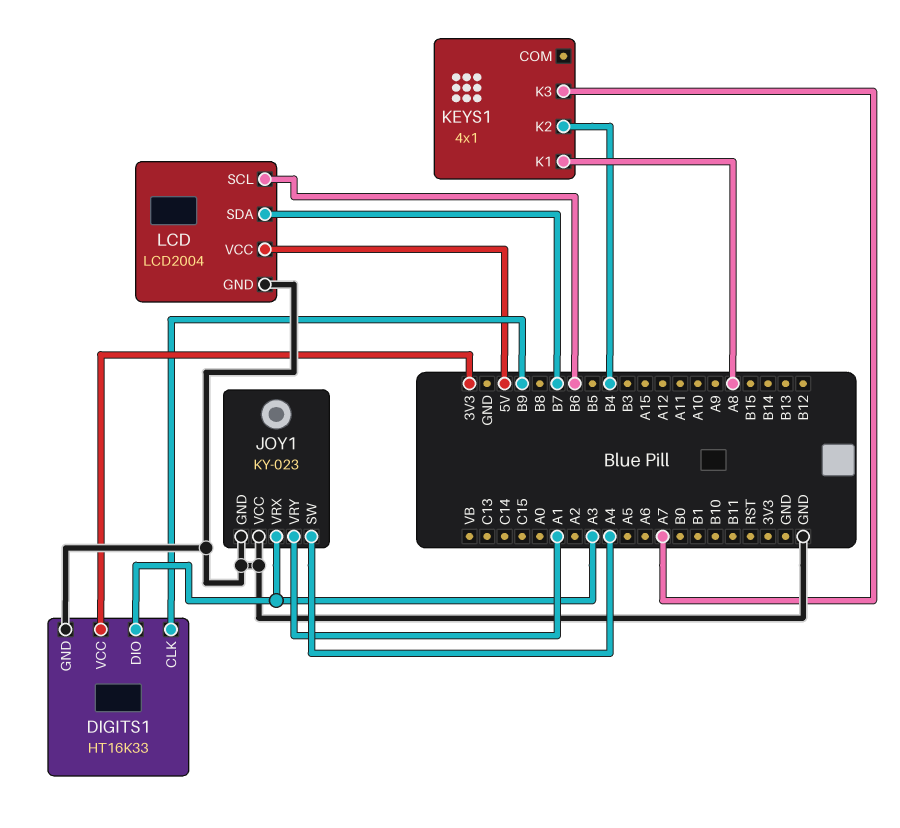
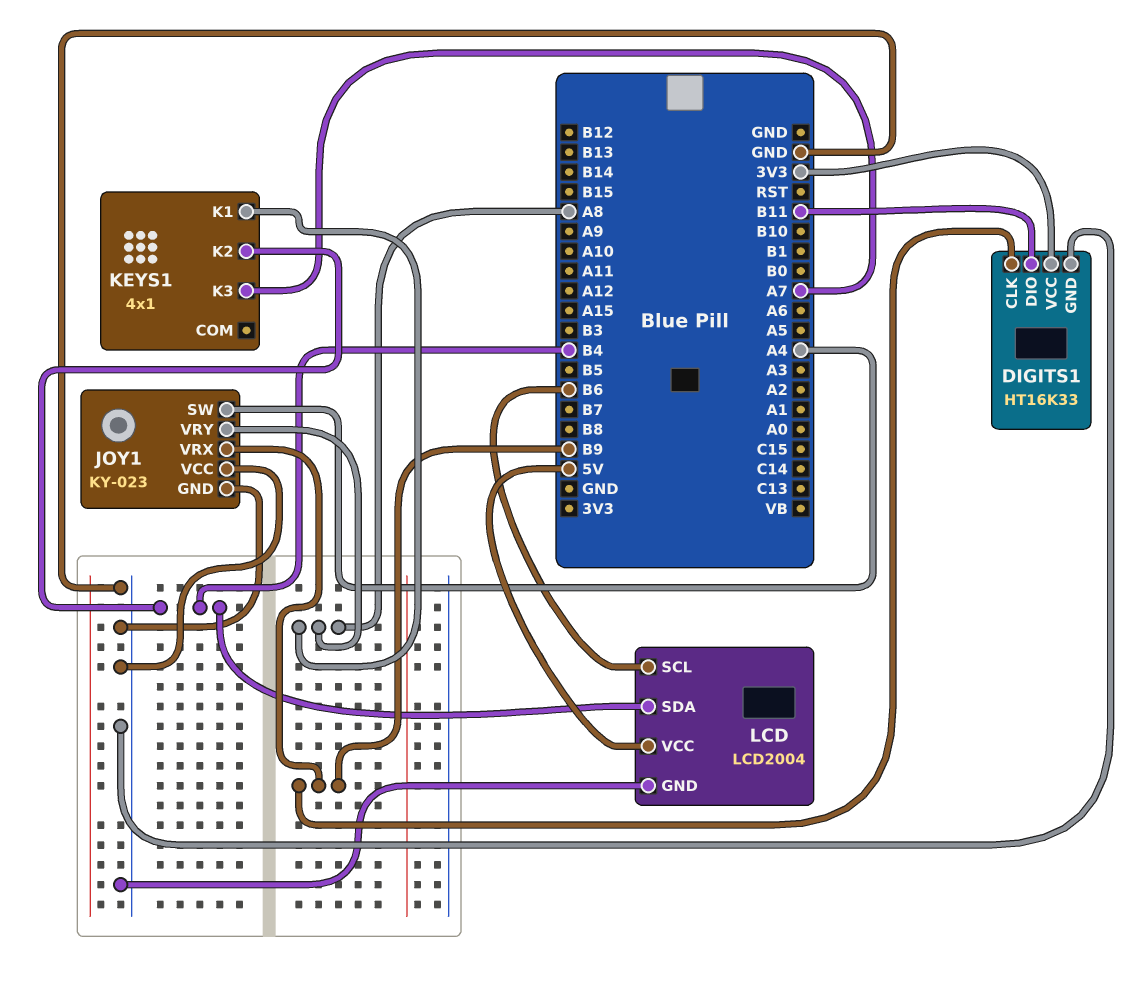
DIGITS1 pin DIO: A3 -> B11
JOY1 pin VRX: A3 -> B9
JOY1 pin VRY: A1 -> A8
LCD pin SDA: B7 -> B4

